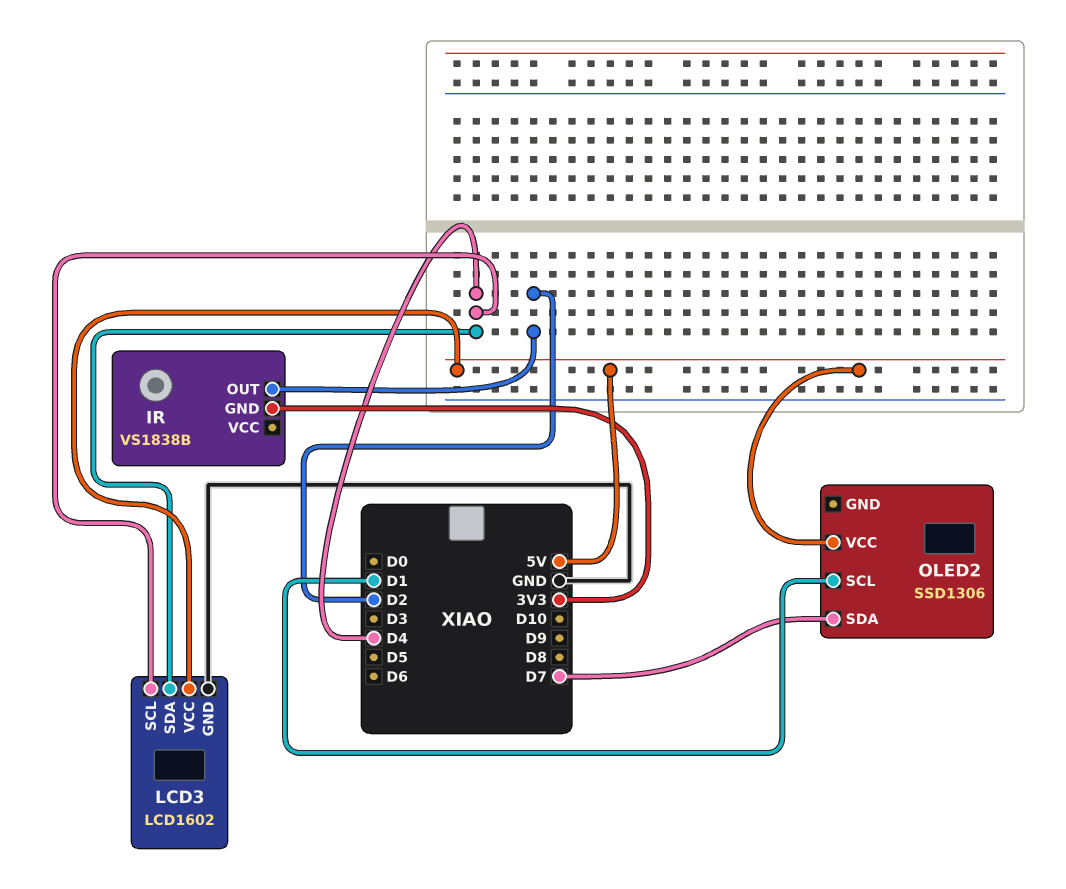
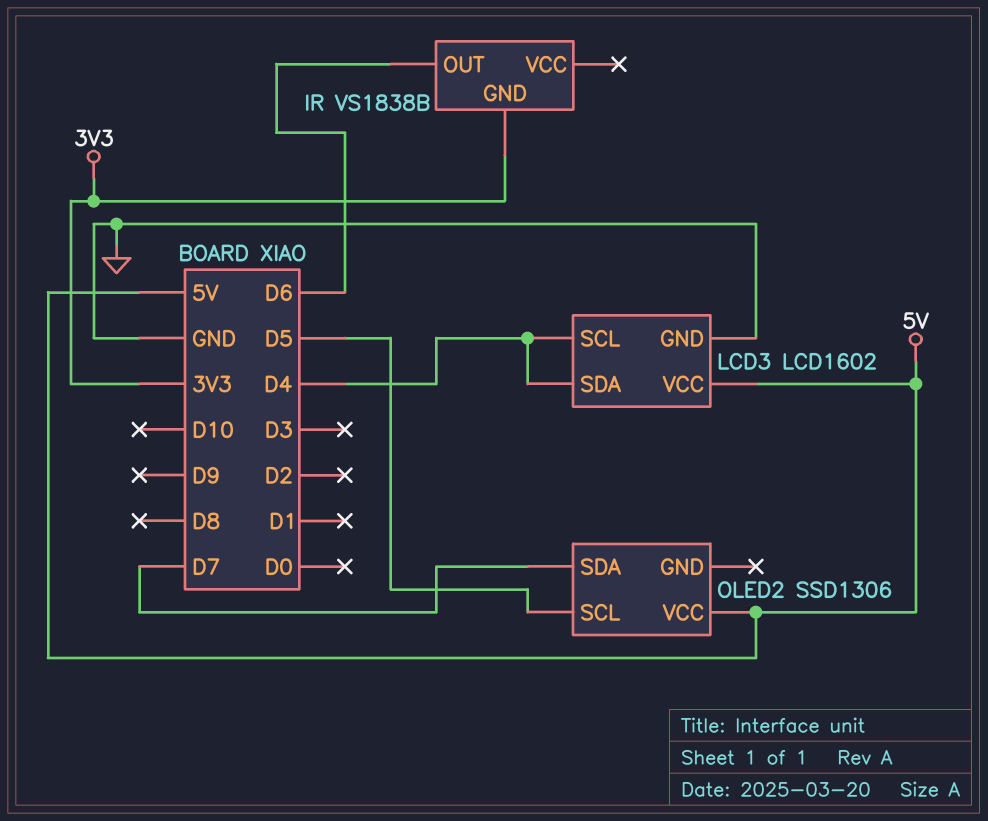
IR pin OUT: D2 -> D6
OLED2 pin SCL: D1 -> D5

